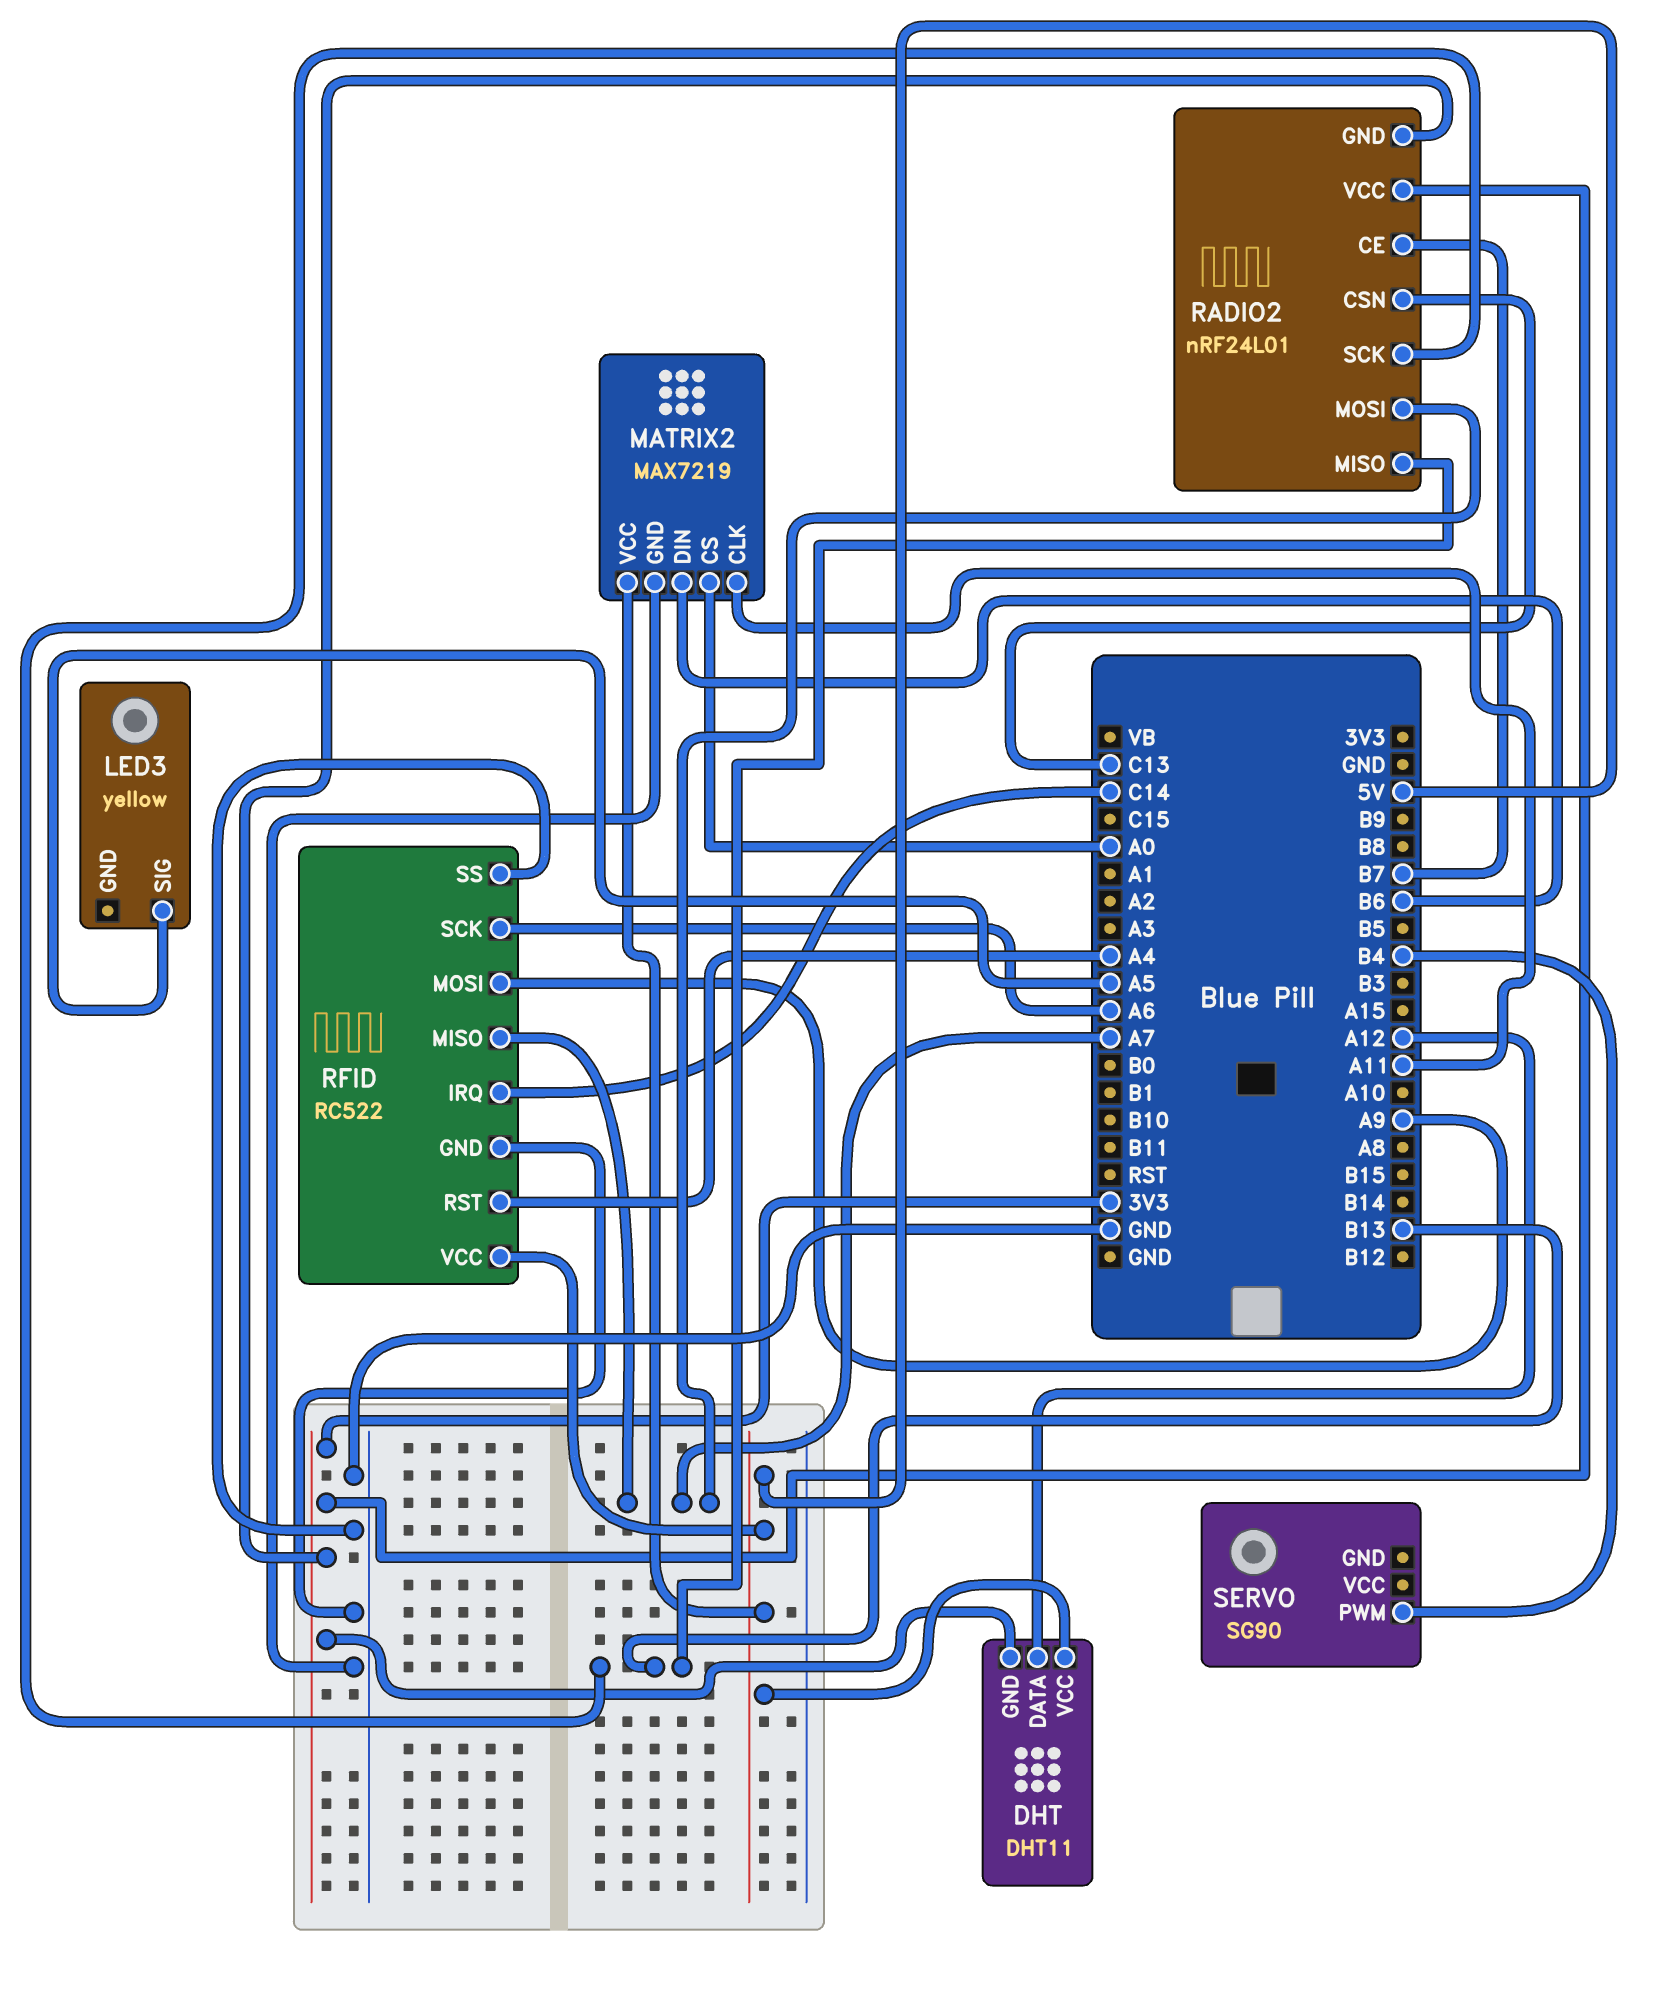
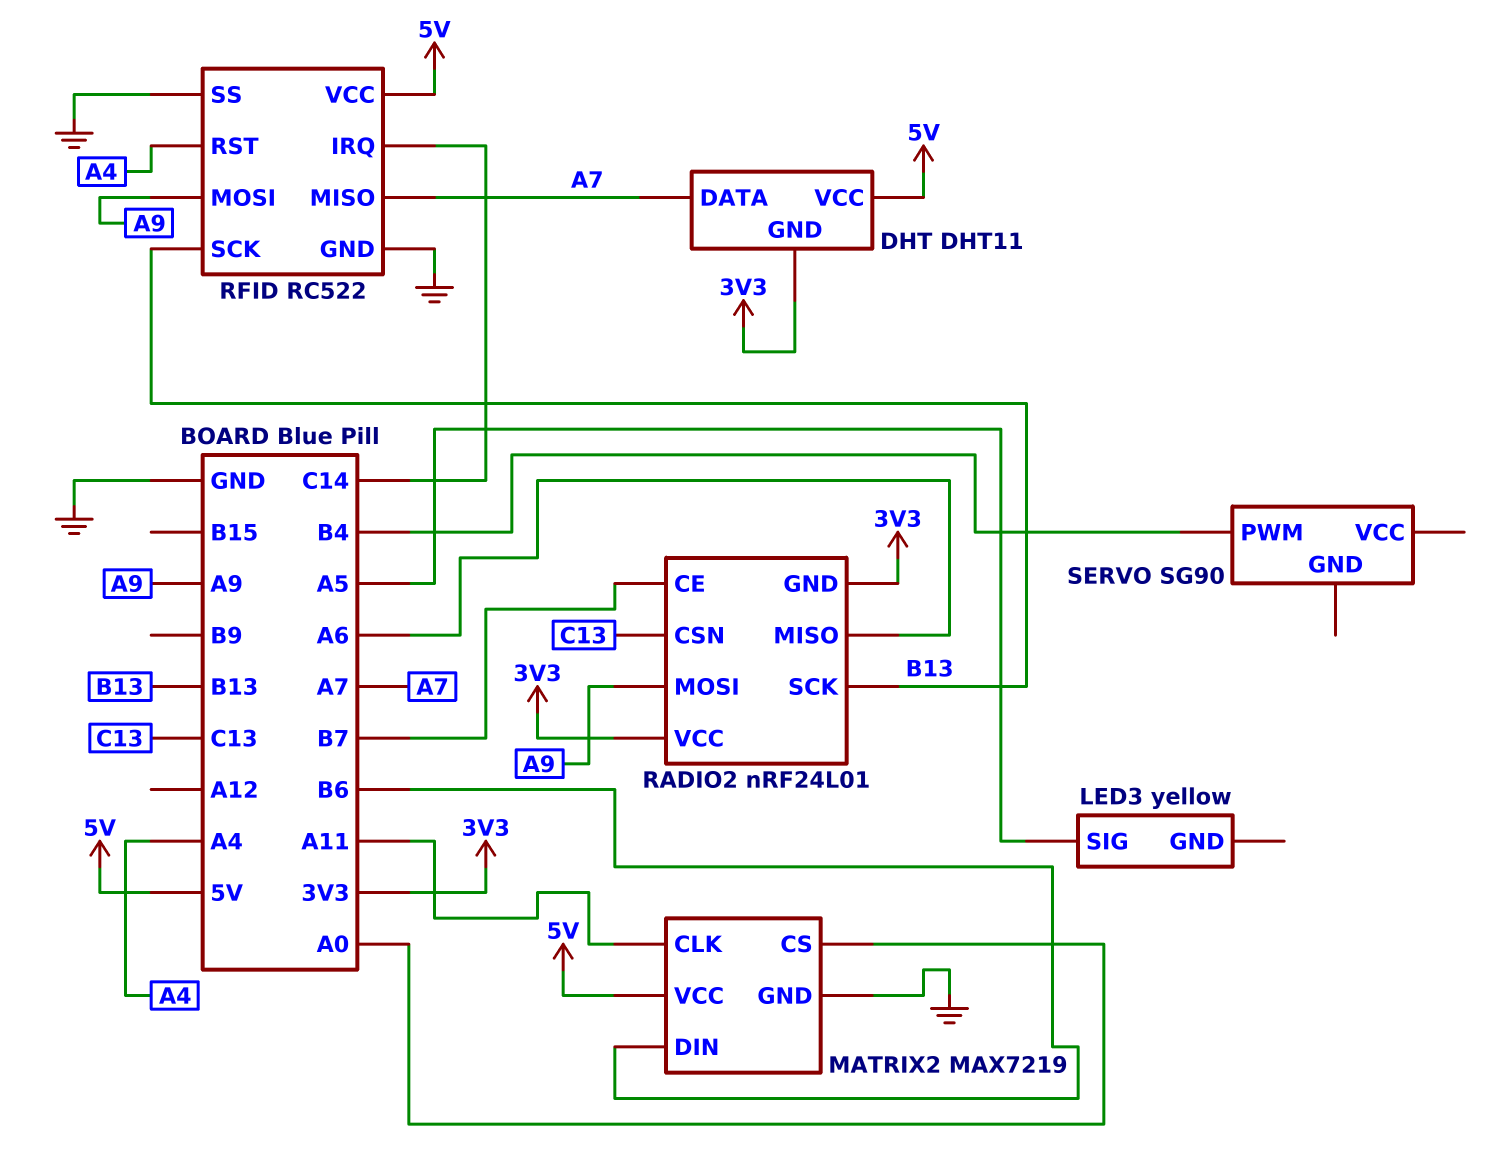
DHT pin DATA: A12 -> A7
RADIO2 pin MISO: B13 -> A6
RADIO2 pin MOSI: A7 -> A9
RFID pin SCK: A6 -> B13

